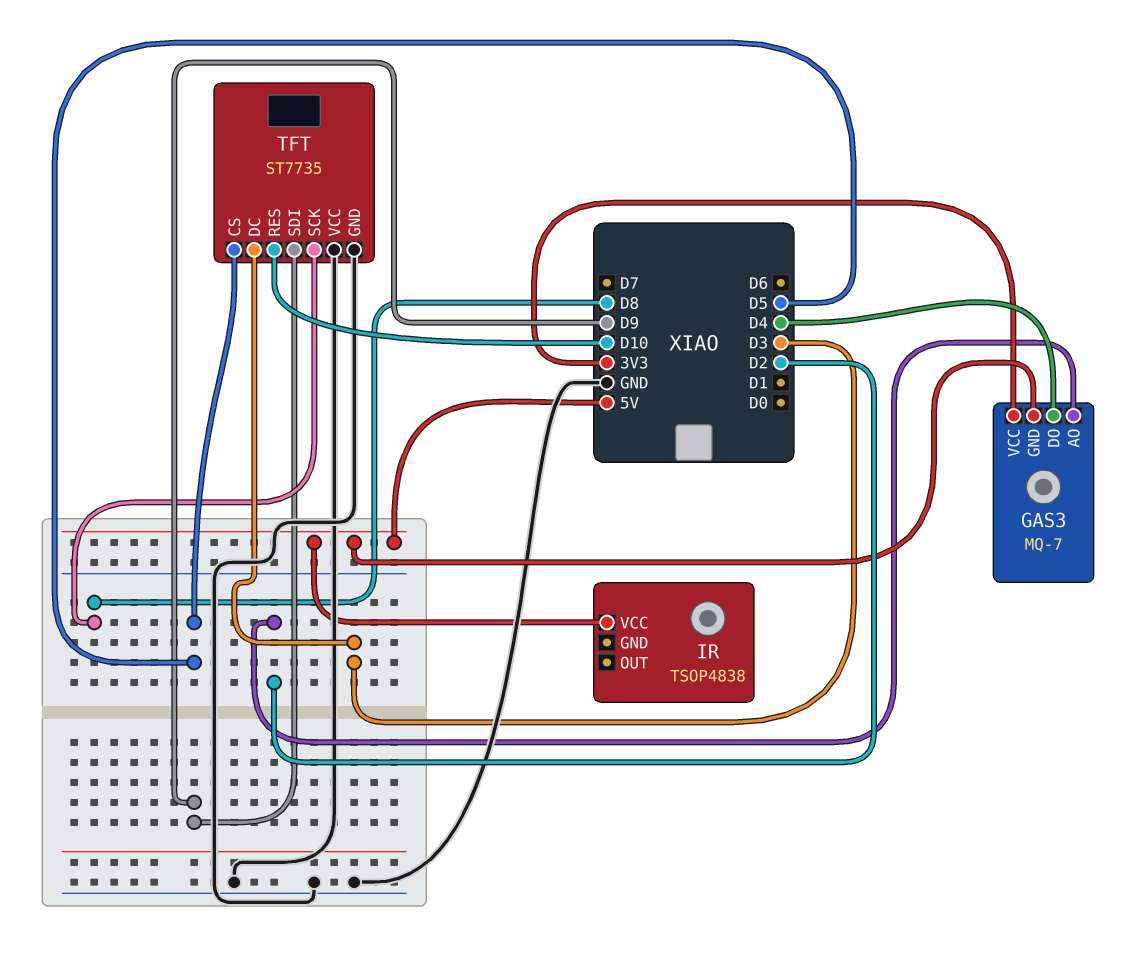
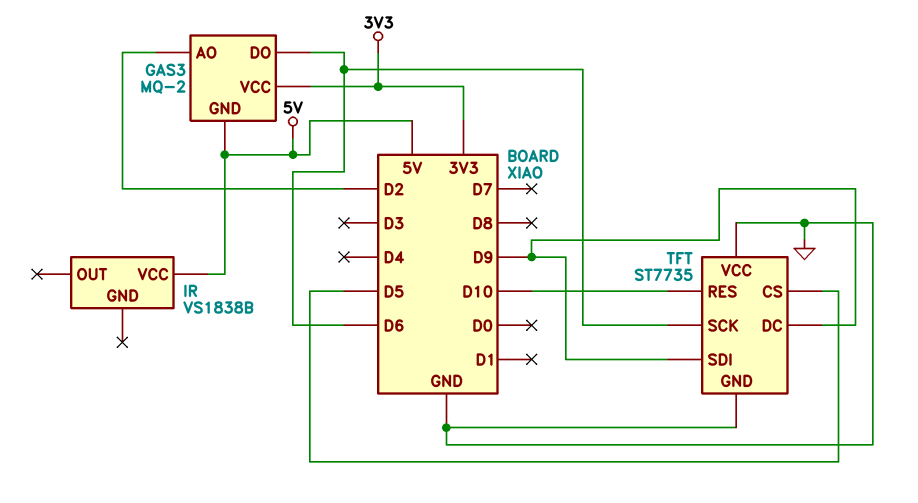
GAS3: MQ-7 -> MQ-2
GAS3 pin DO: D4 -> D6
IR: TSOP4838 -> VS1838B
TFT pin DC: D3 -> D9
TFT pin SCK: D8 -> D6

